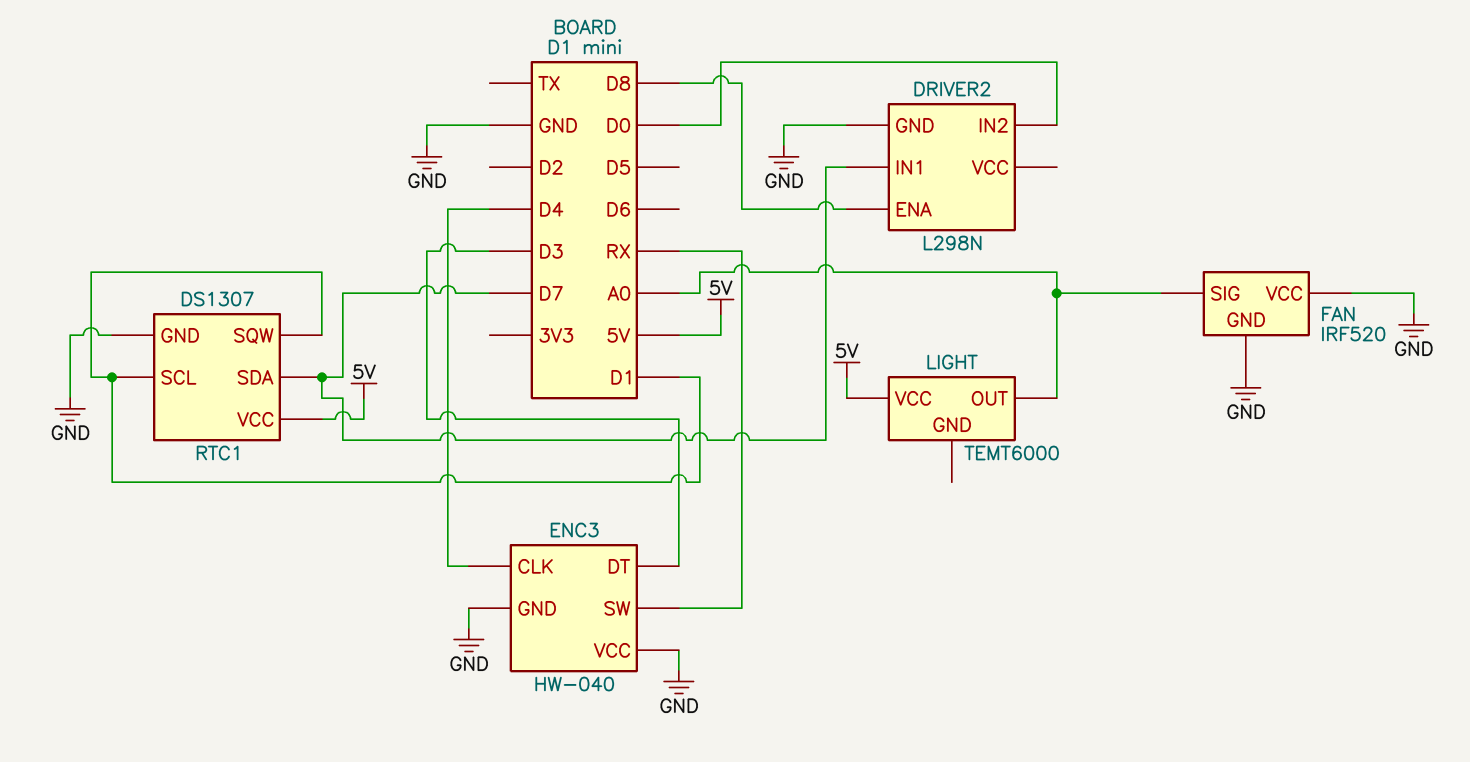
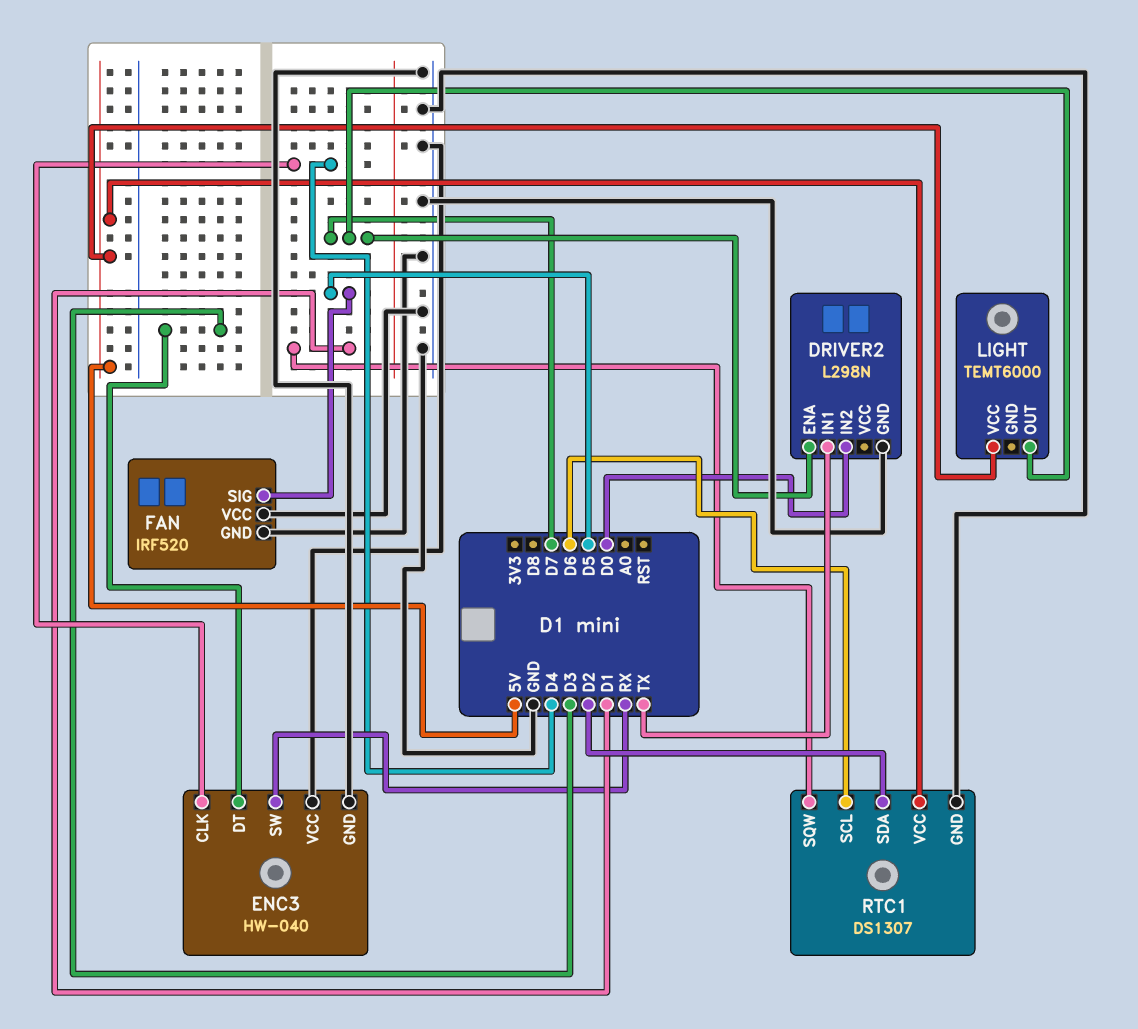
DRIVER2 pin ENA: D8 -> D7
DRIVER2 pin IN1: D7 -> TX
FAN pin SIG: A0 -> D5
LIGHT pin OUT: A0 -> D7
RTC1 pin SCL: D1 -> D6
RTC1 pin SDA: D7 -> D2

